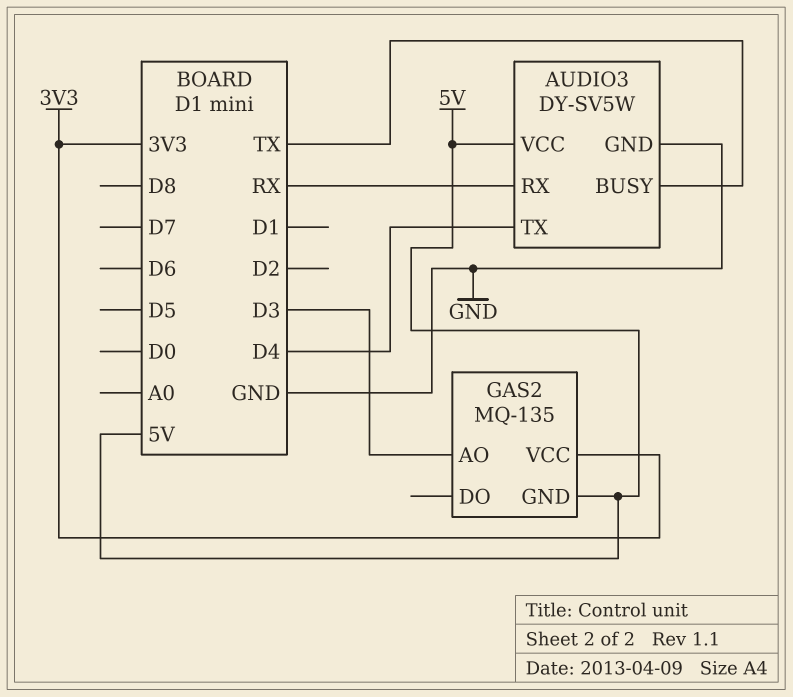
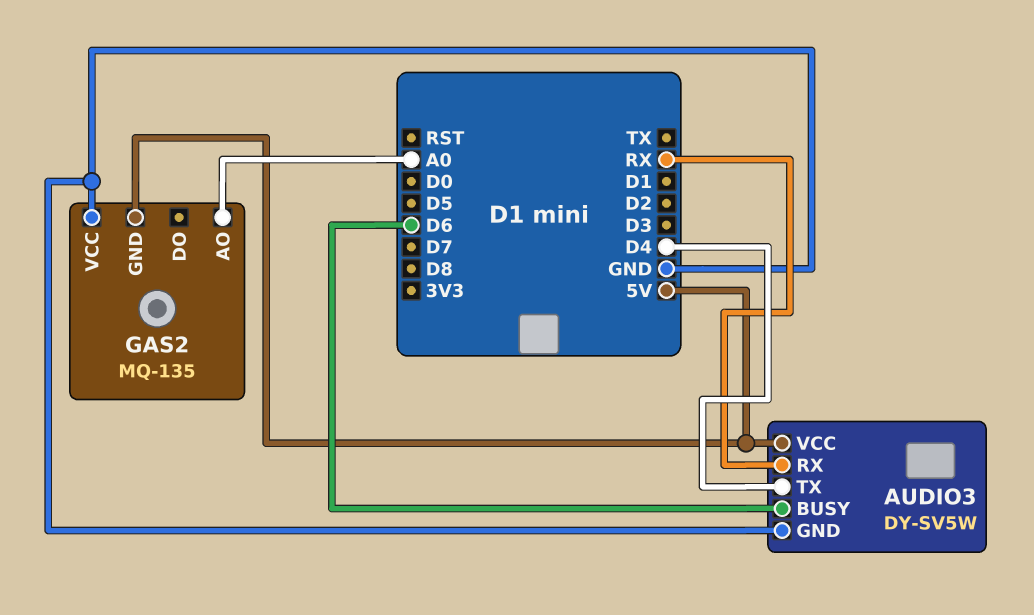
AUDIO3 pin BUSY: TX -> D6
GAS2 pin AO: D3 -> A0
GAS2 pin VCC: 3V3 -> GND

